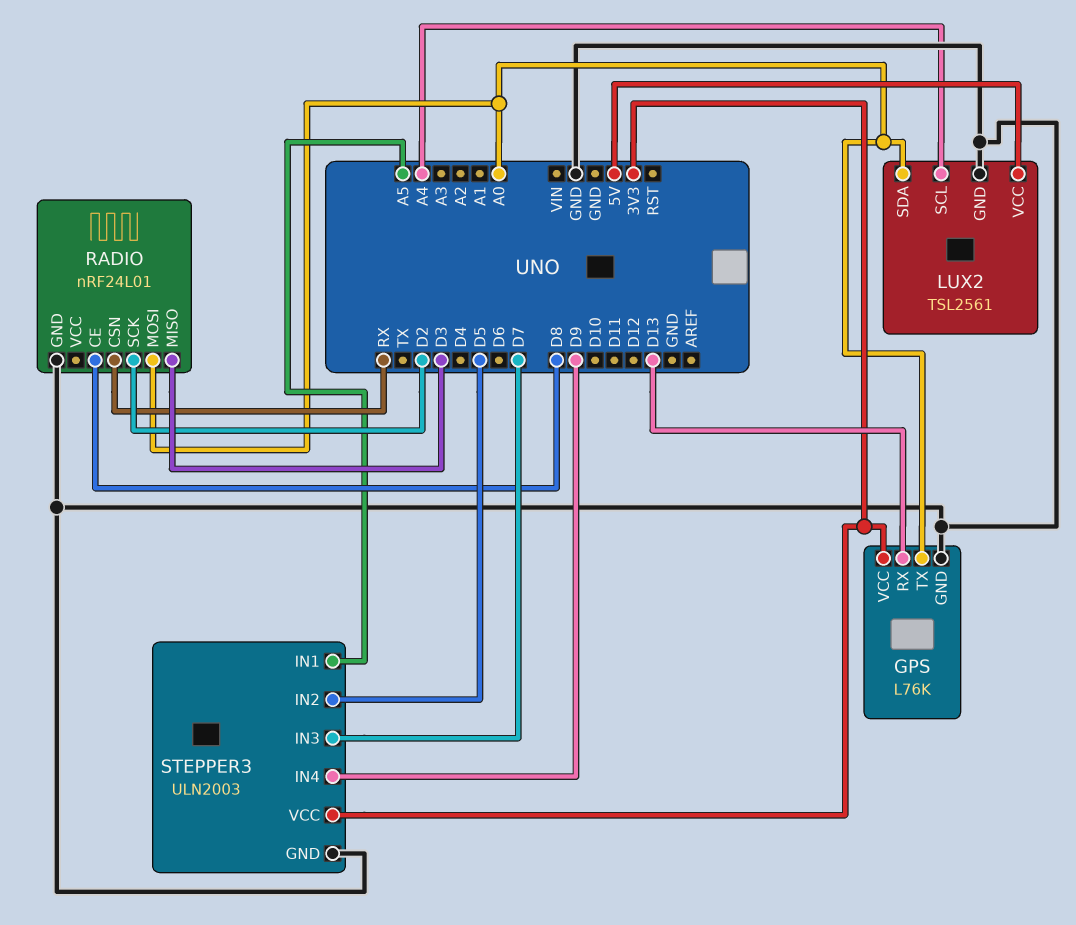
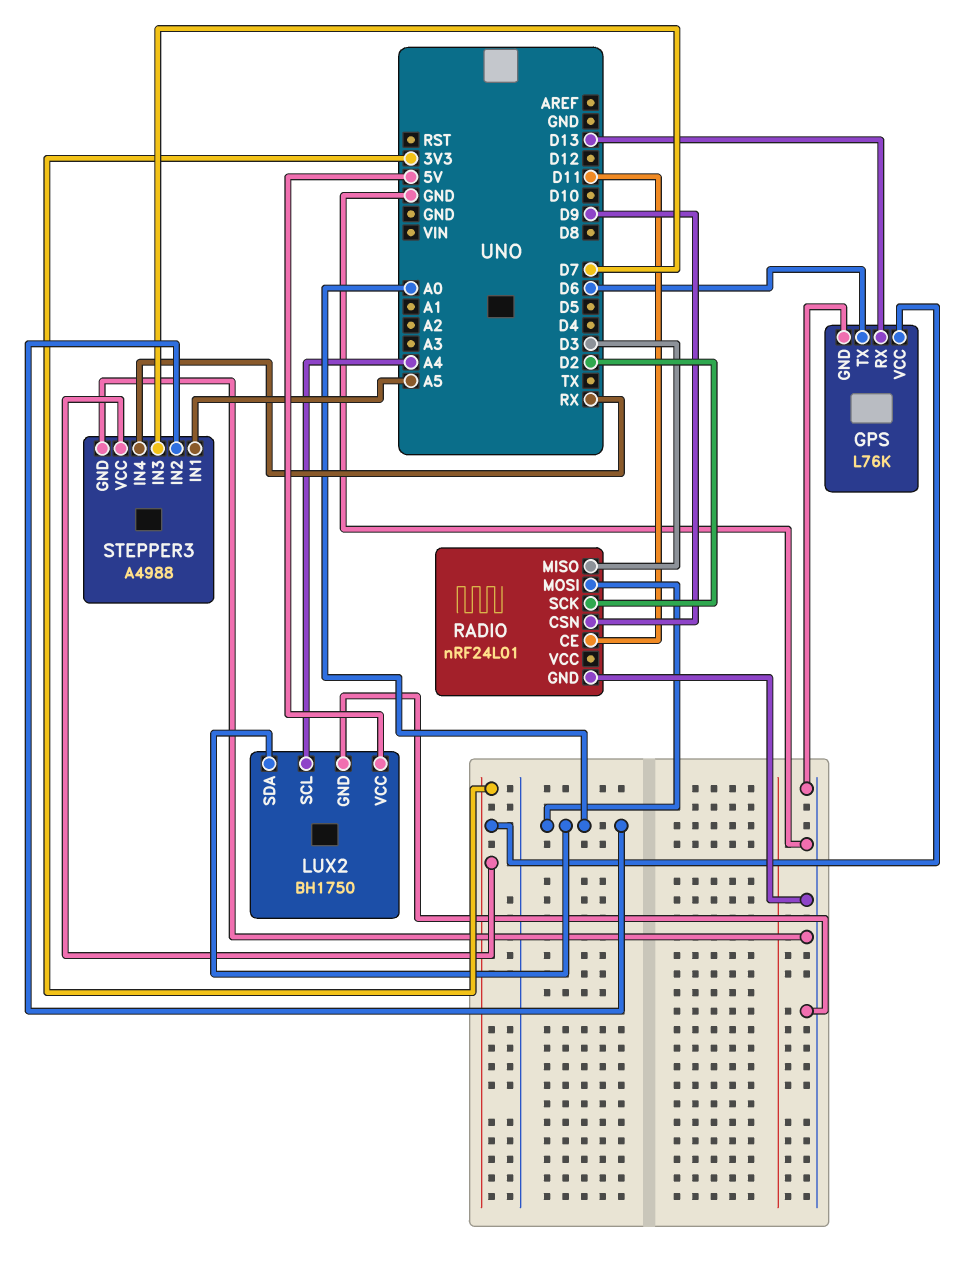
GPS pin TX: A0 -> D6
LUX2: TSL2561 -> BH1750
RADIO pin CE: D8 -> D11
RADIO pin CSN: RX -> D9
STEPPER3: ULN2003 -> A4988
STEPPER3 pin IN2: D5 -> A0
STEPPER3 pin IN4: D9 -> RX

